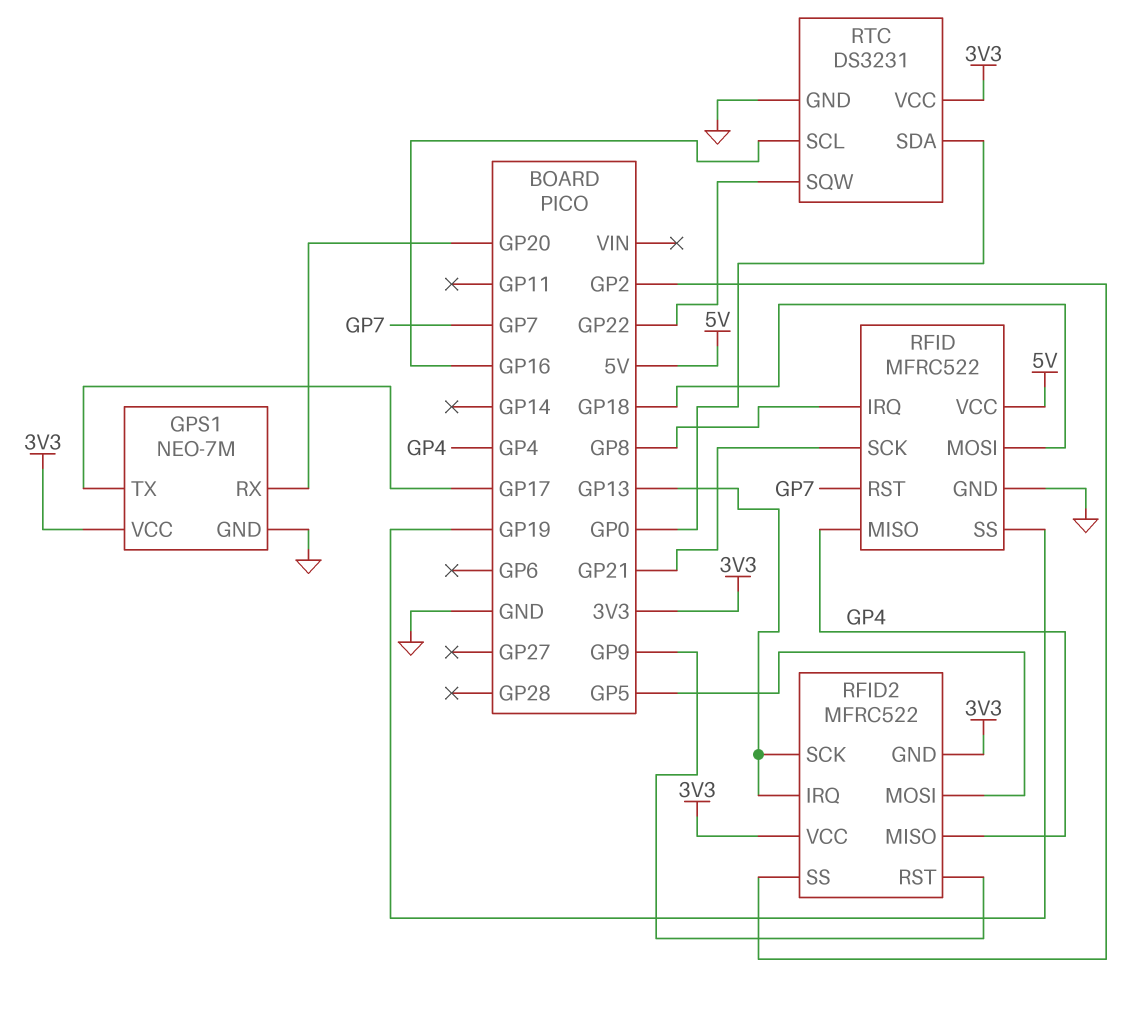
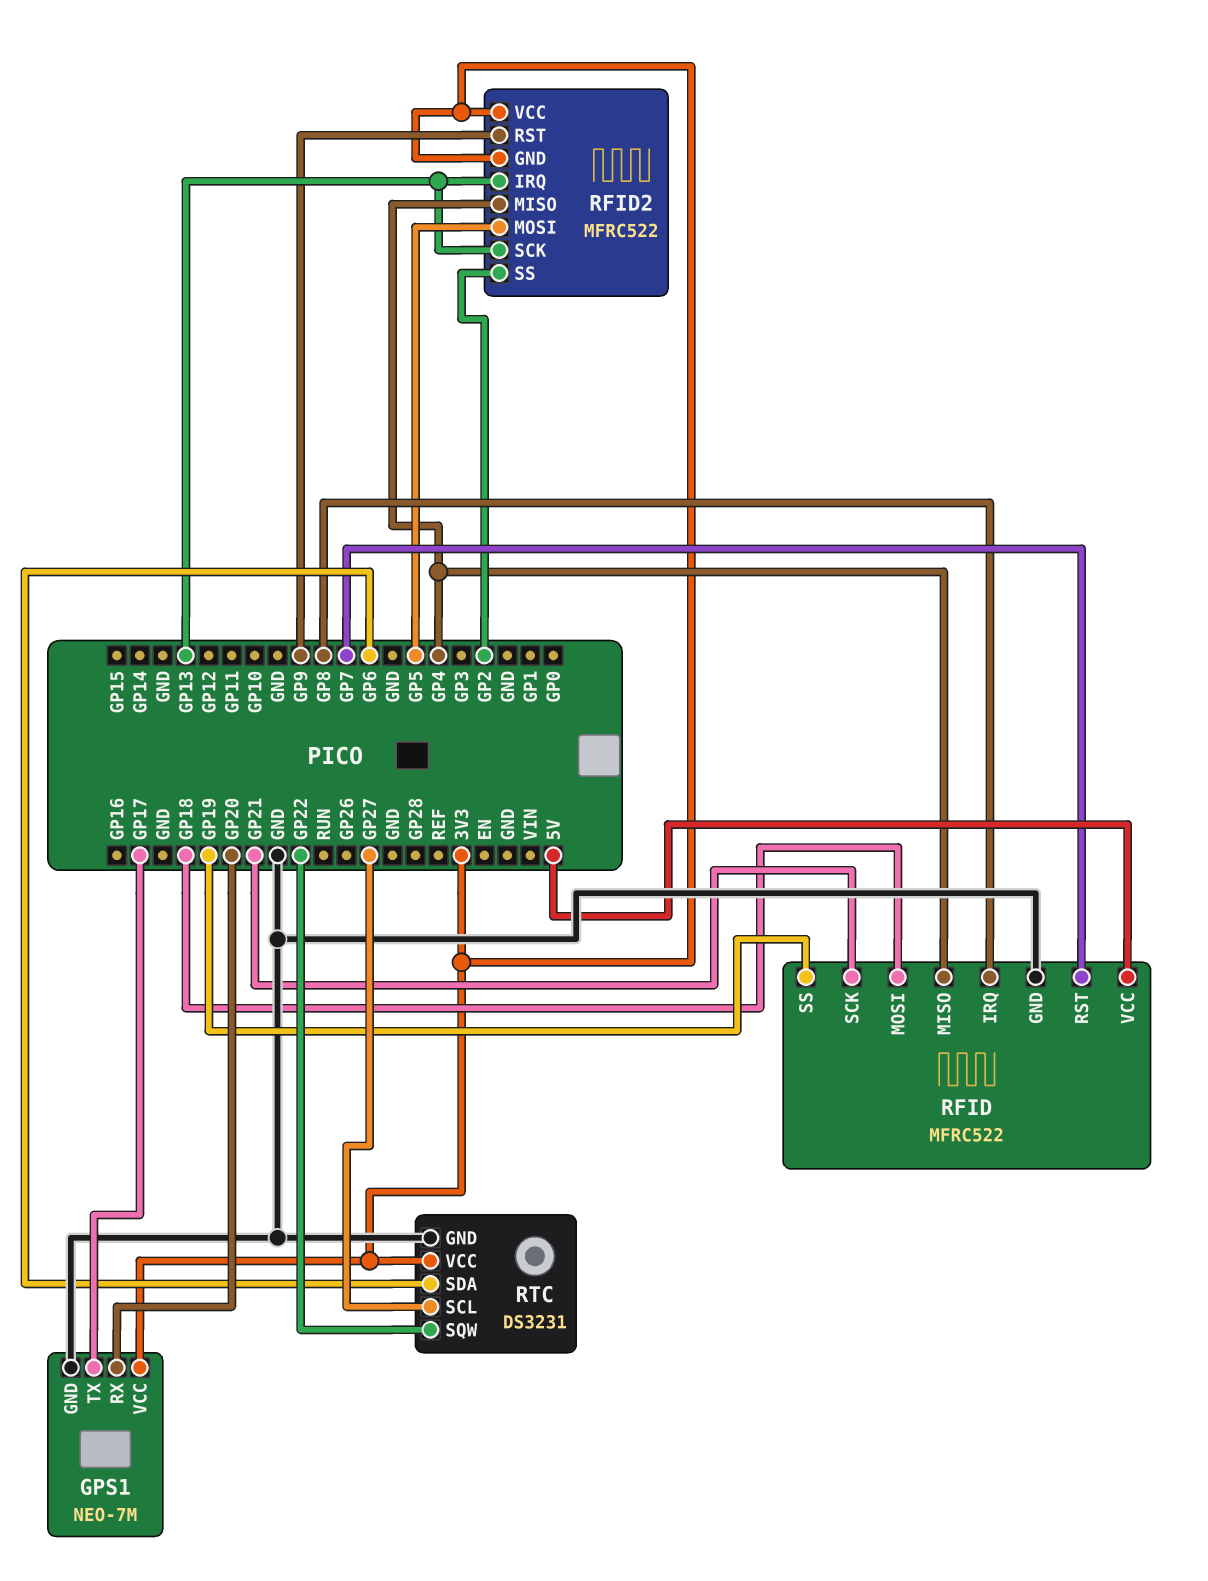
RTC pin SCL: GP16 -> GP27
RTC pin SDA: GP0 -> GP6

